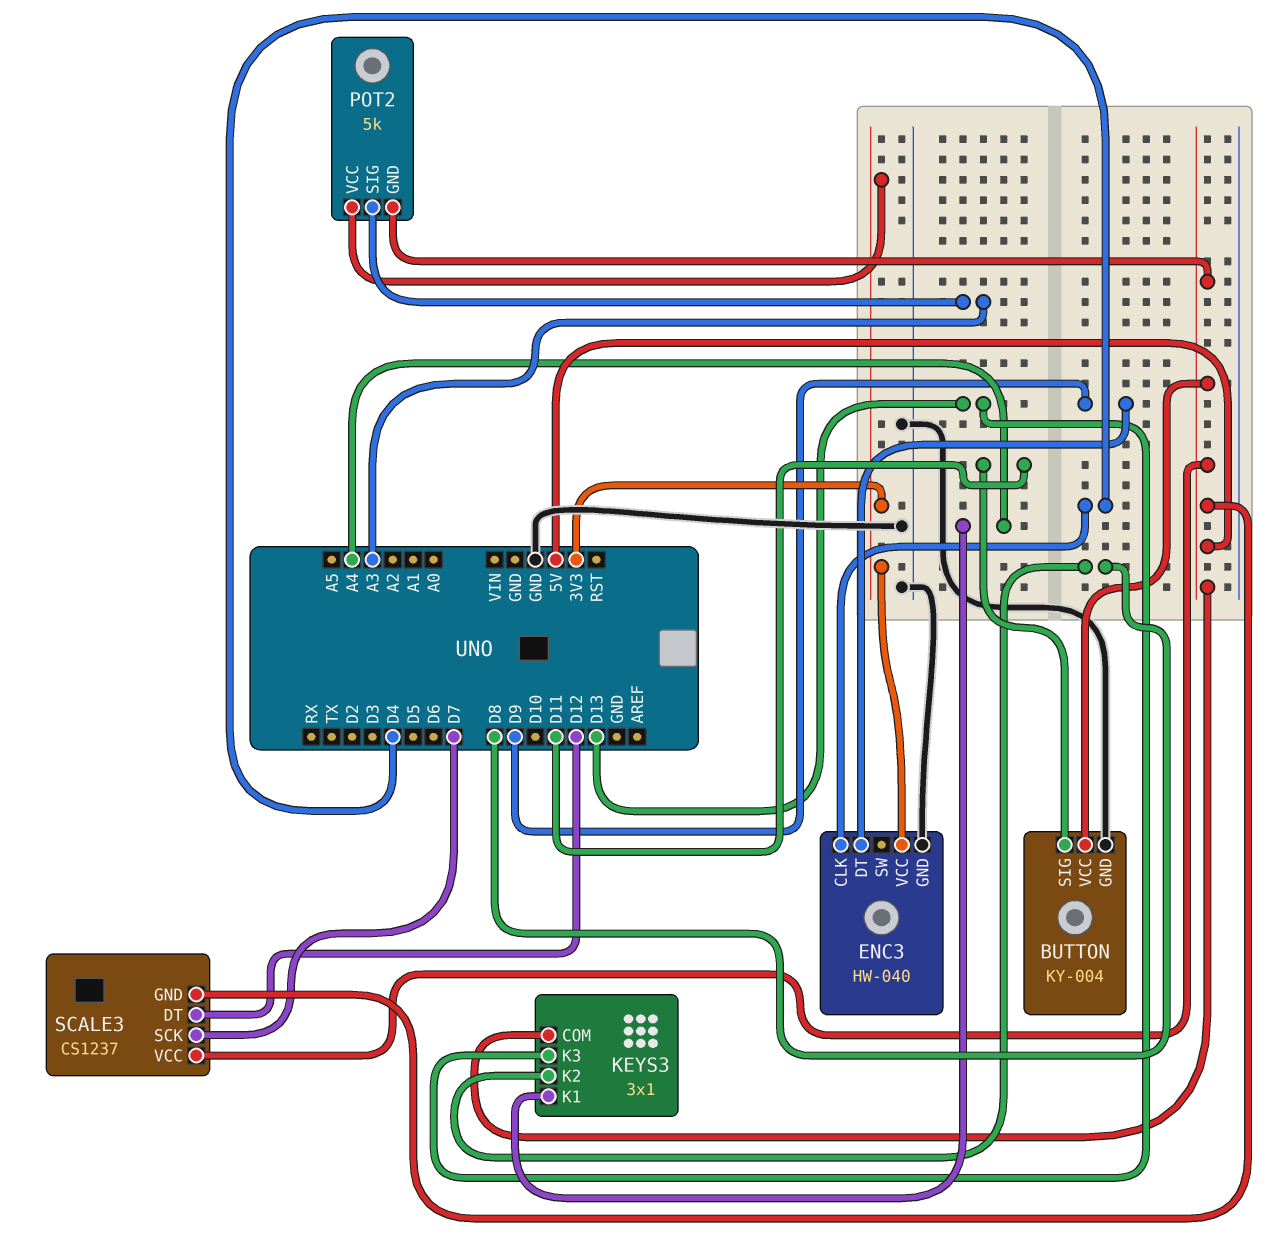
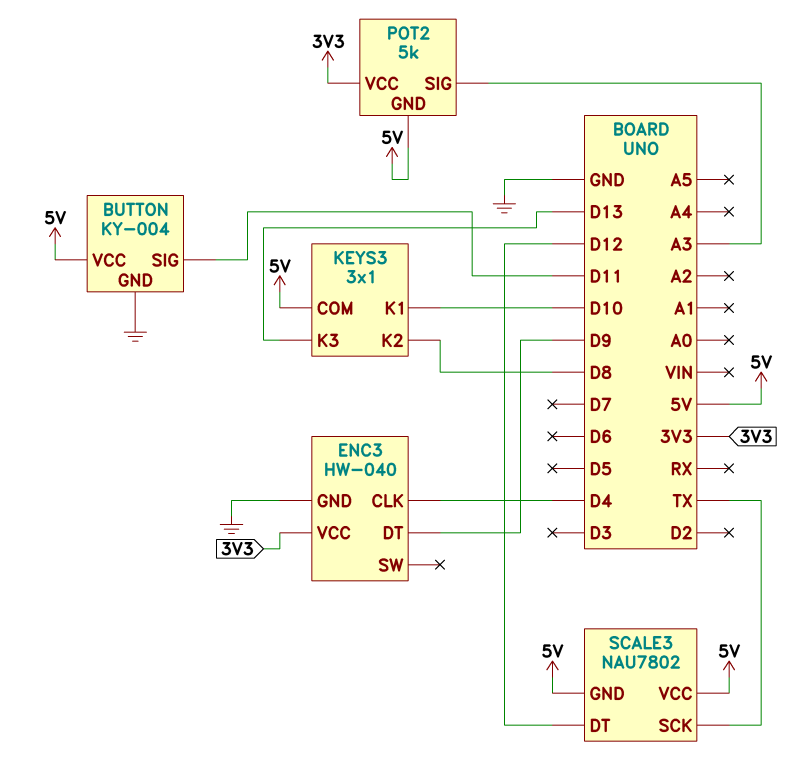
KEYS3 pin K1: A4 -> D10
SCALE3: CS1237 -> NAU7802
SCALE3 pin SCK: D7 -> TX

